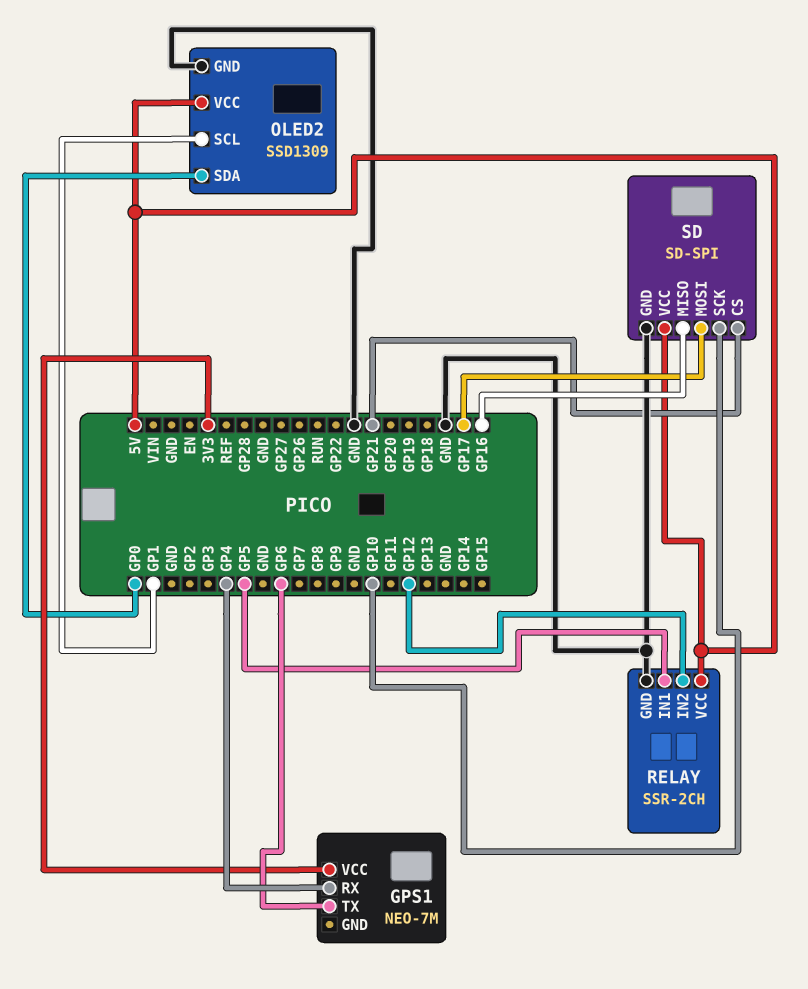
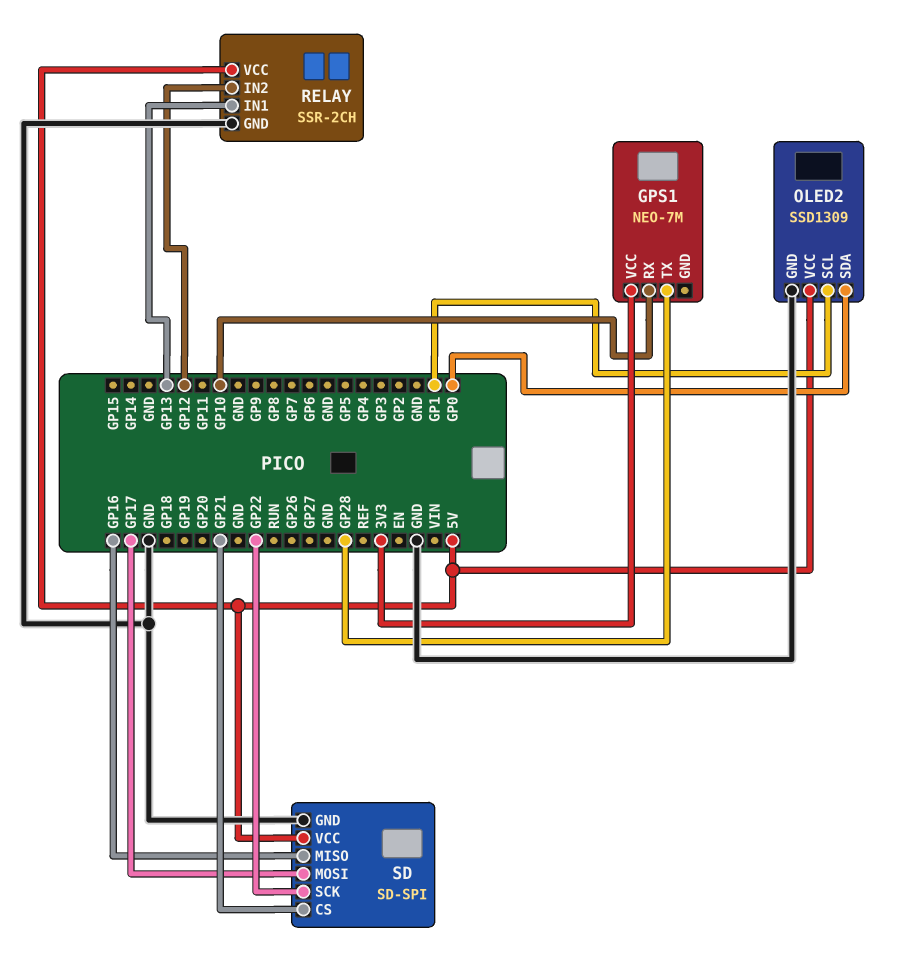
GPS1 pin RX: GP4 -> GP10
GPS1 pin TX: GP6 -> GP28
RELAY pin IN1: GP5 -> GP13
SD pin SCK: GP10 -> GP22

